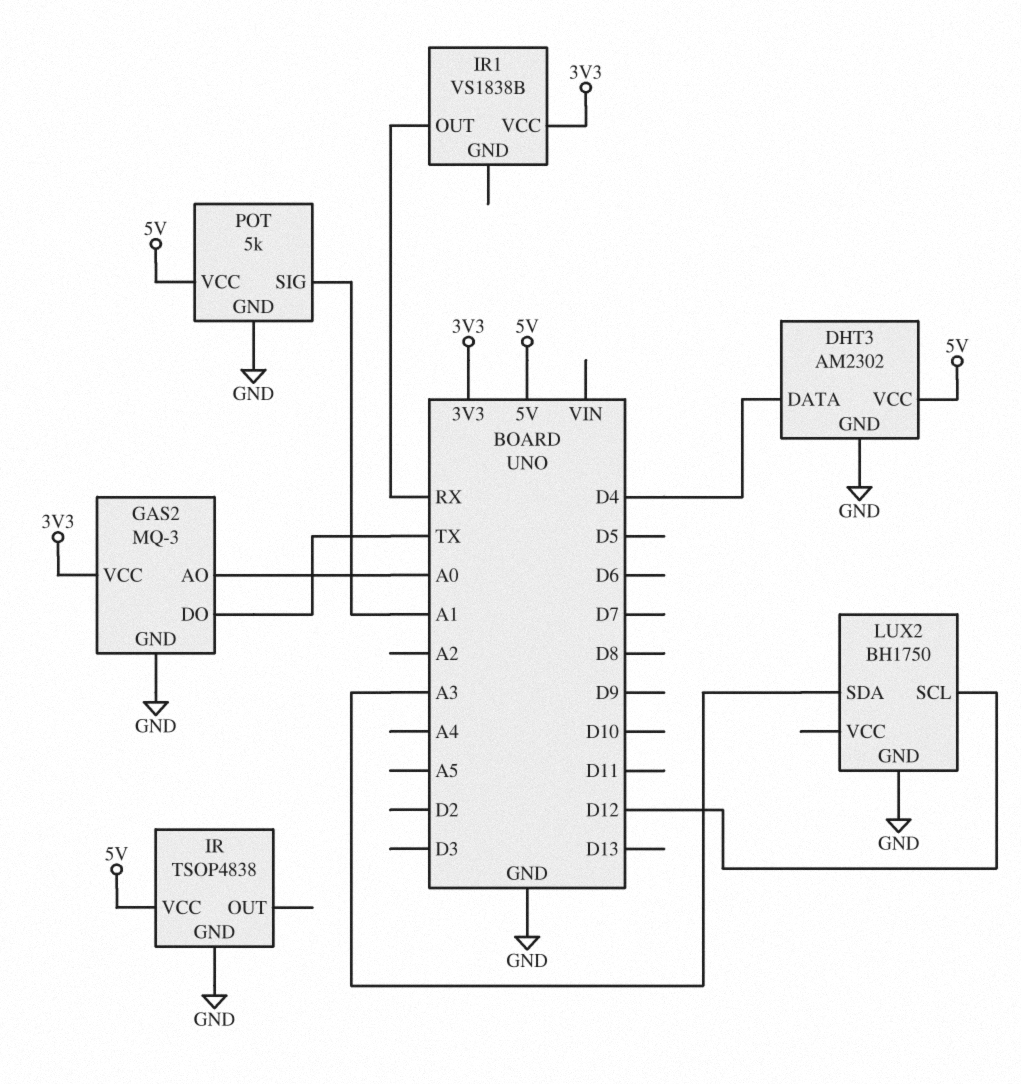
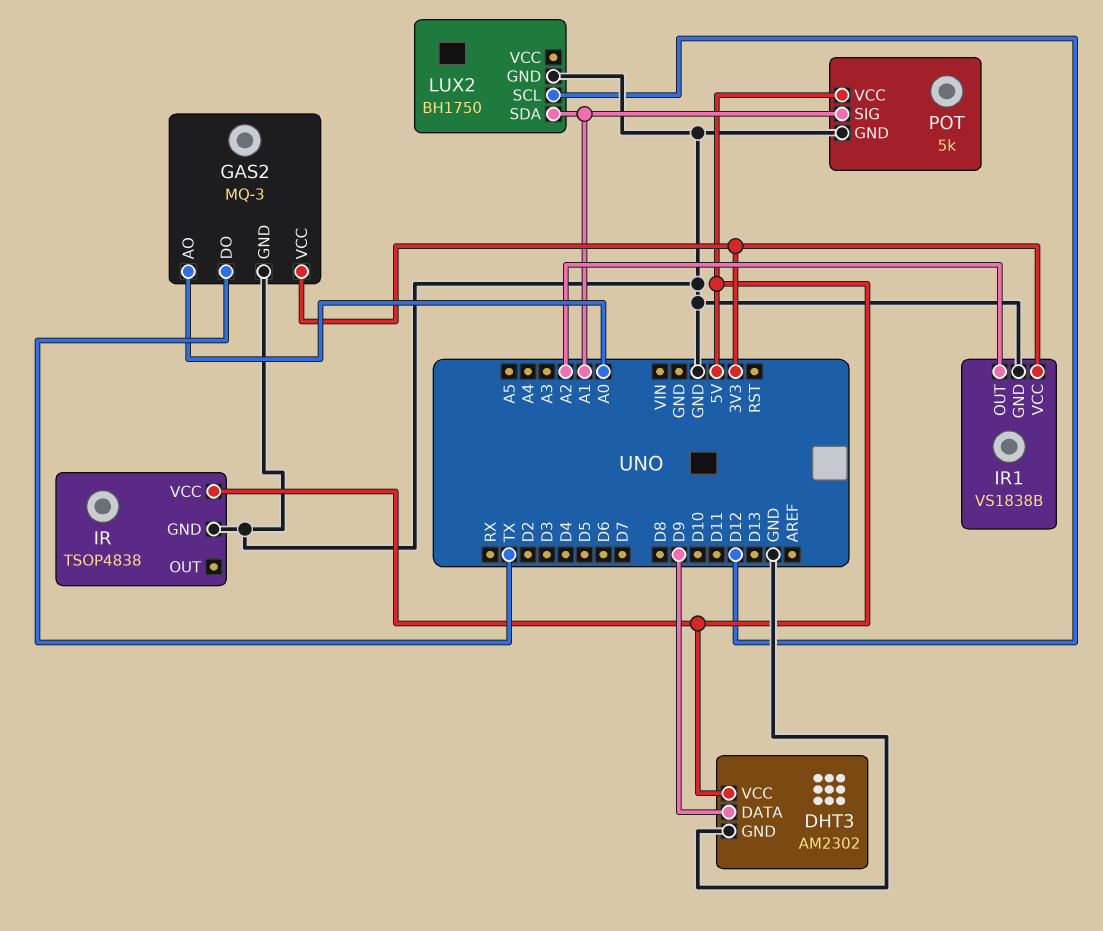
DHT3 pin DATA: D4 -> D9
IR1 pin GND: none -> GND
IR1 pin OUT: RX -> A2
LUX2 pin SDA: A3 -> A1

